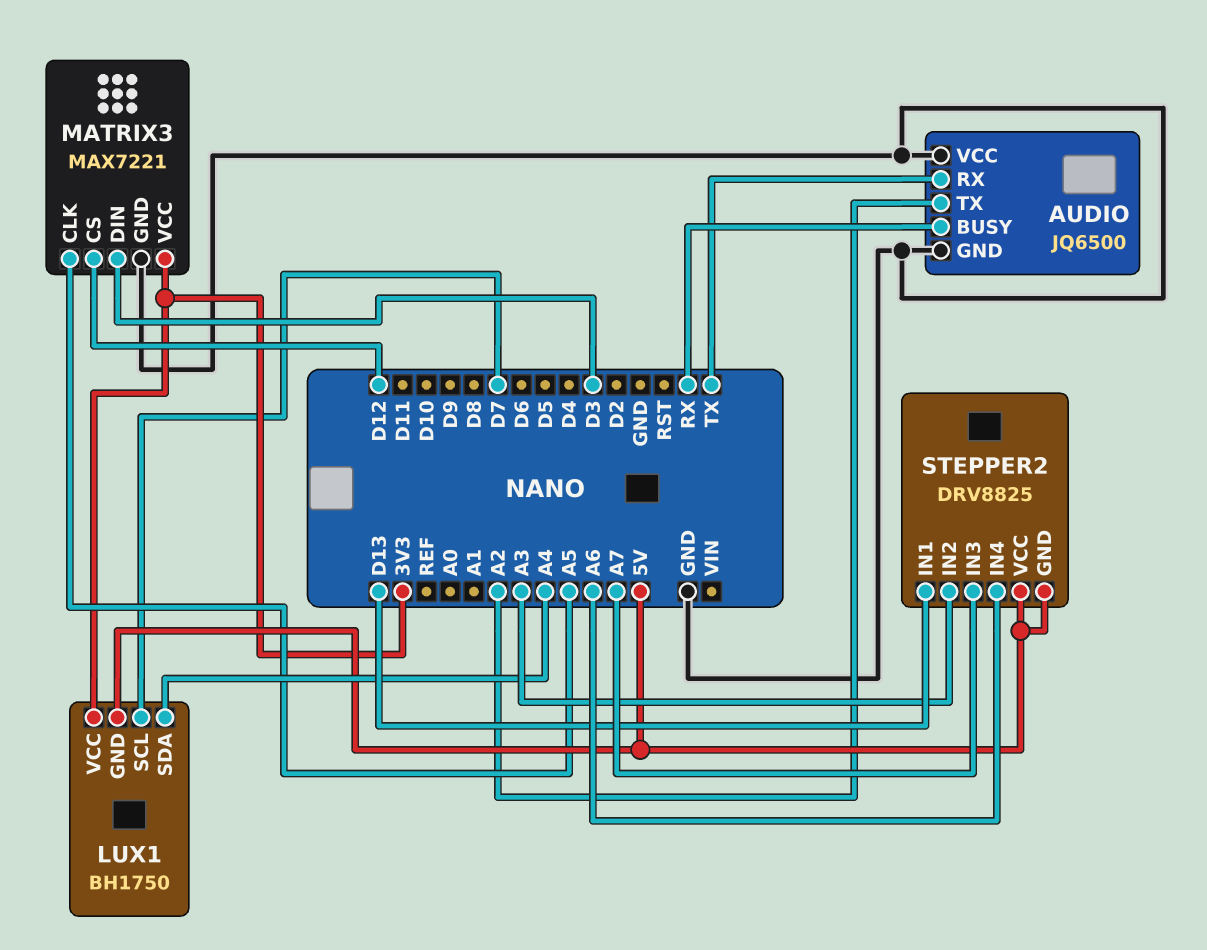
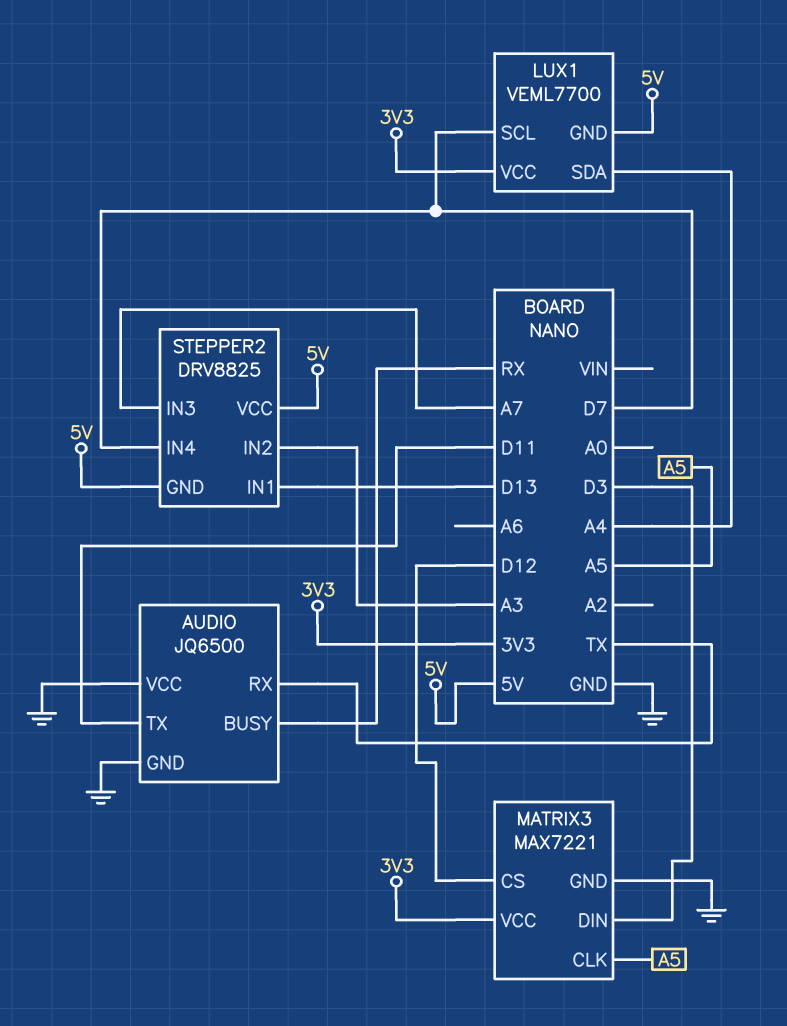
AUDIO pin TX: A2 -> D11
LUX1: BH1750 -> VEML7700
STEPPER2 pin IN4: A6 -> D7

